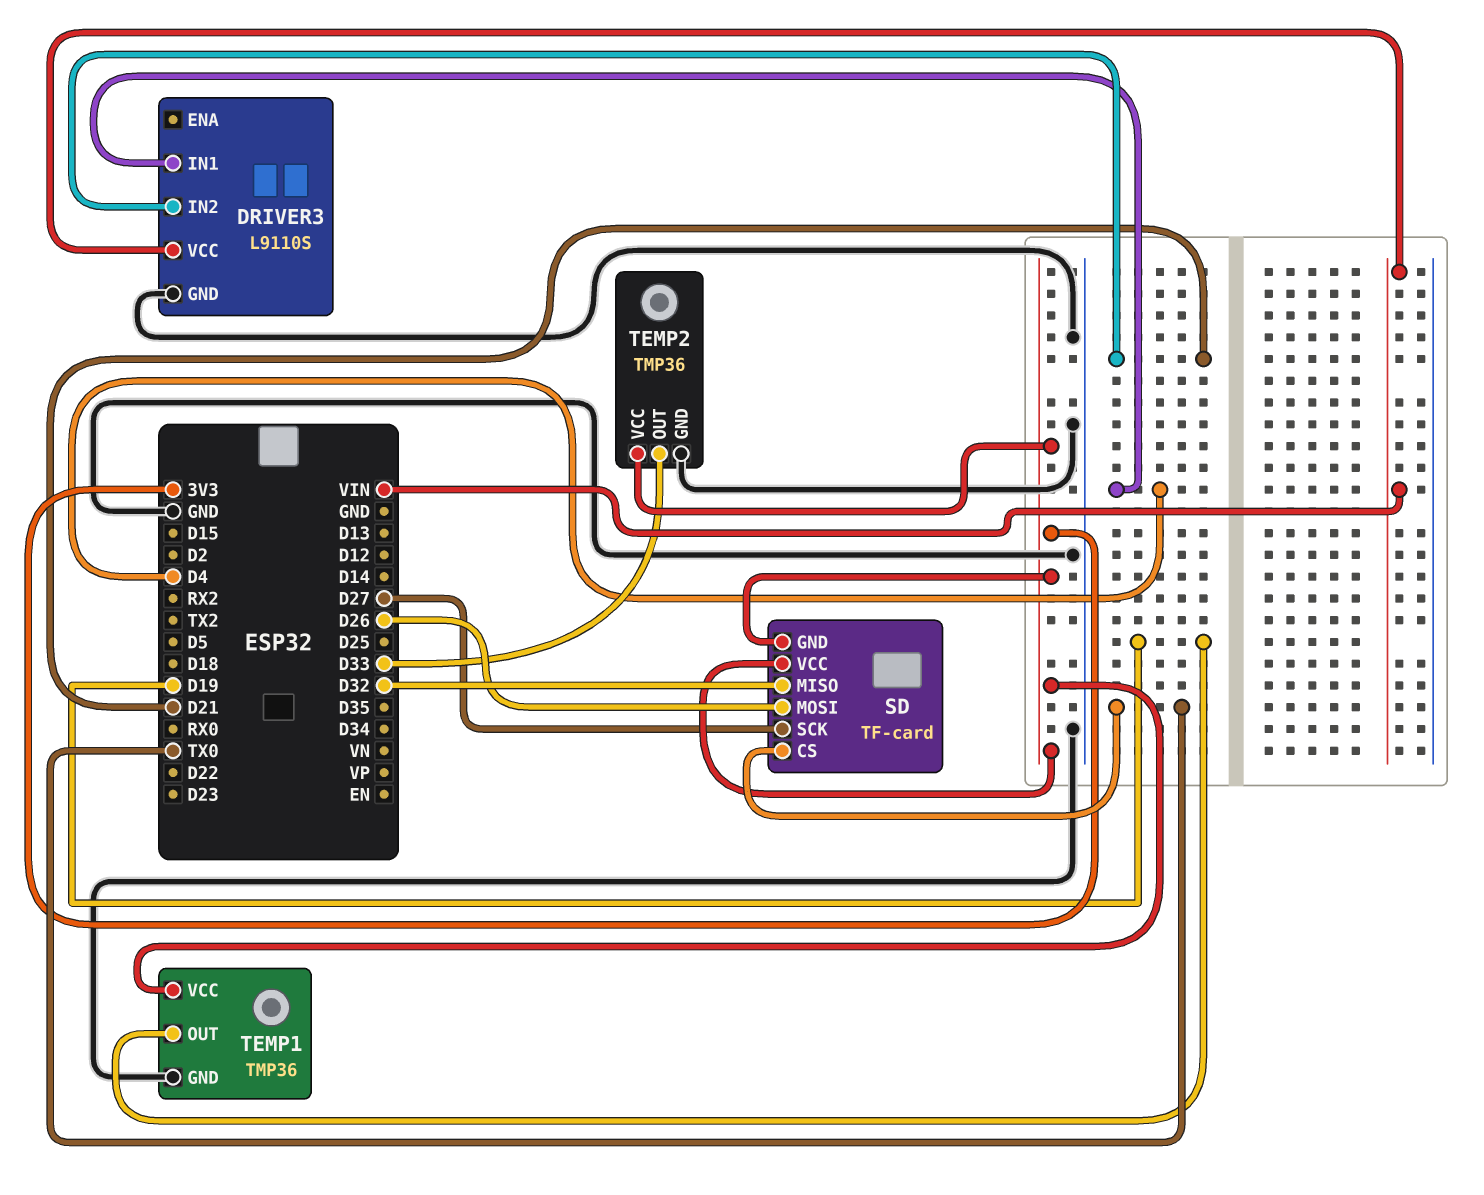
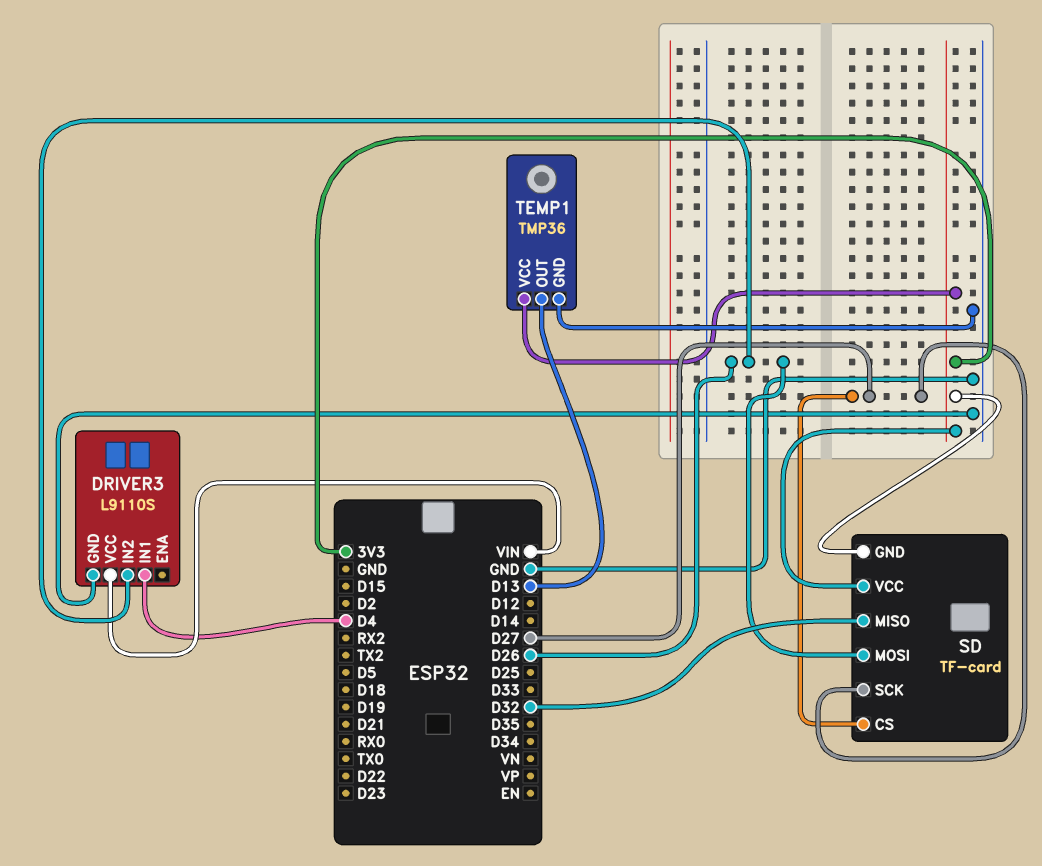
DRIVER3 pin IN2: D21 -> D26
SD pin CS: TX0 -> D27
TEMP1 pin OUT: D19 -> D13
TEMP2: TMP36 -> none
TEMP2 pin GND: GND -> none
TEMP2 pin OUT: D33 -> none
TEMP2 pin VCC: 3V3 -> none

